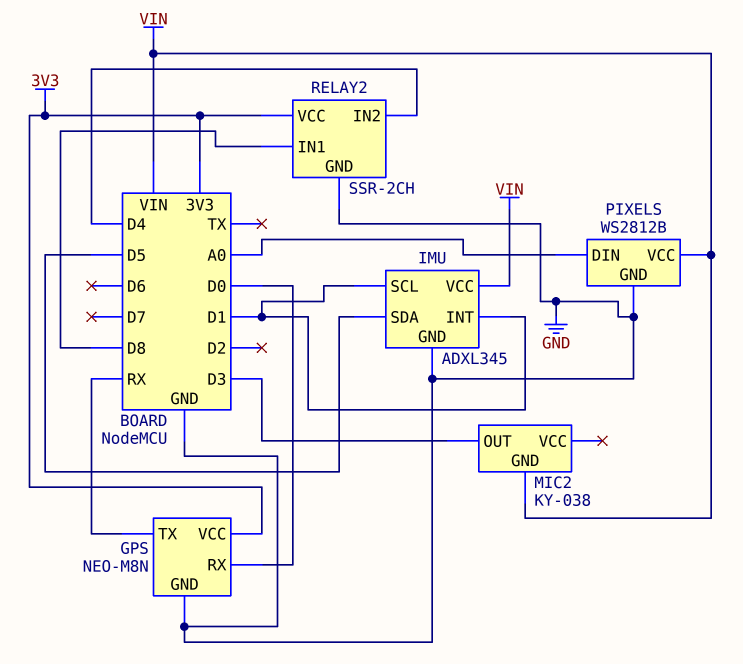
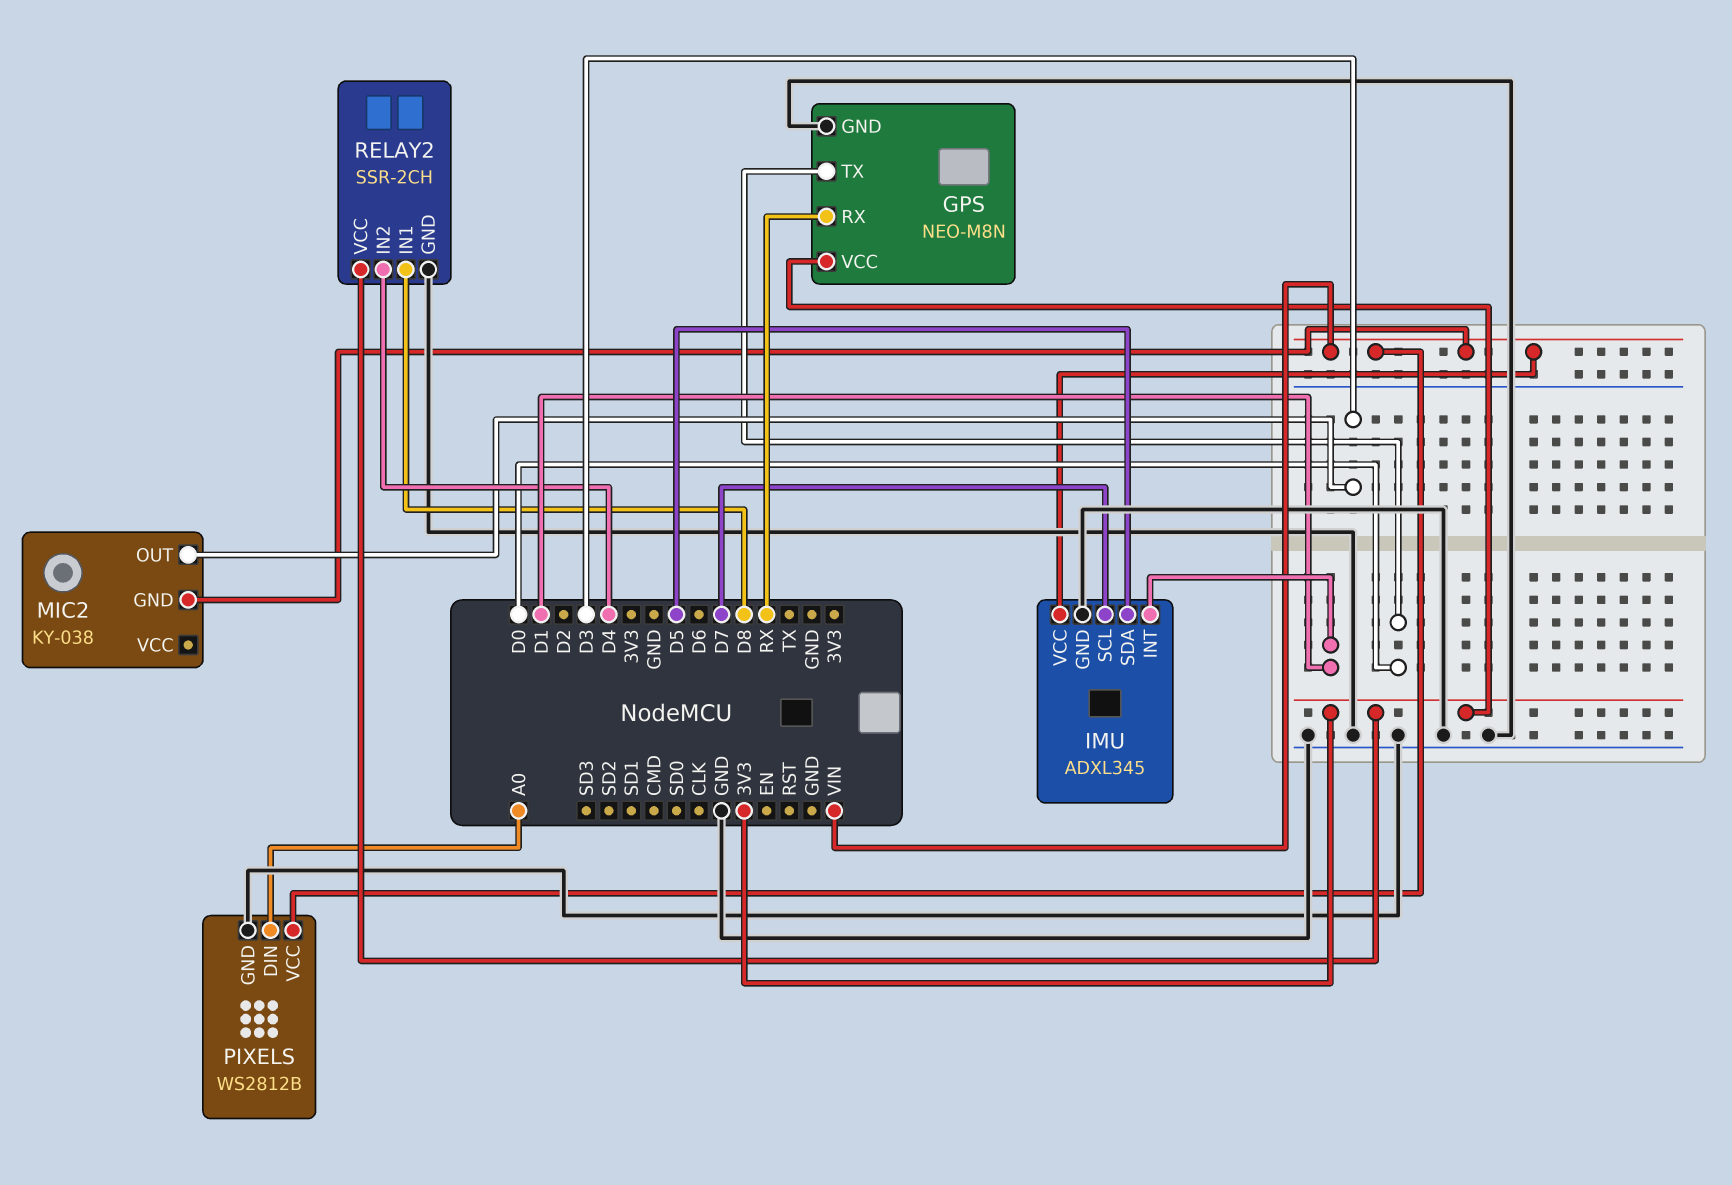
GPS pin RX: D0 -> RX
GPS pin TX: RX -> D0
IMU pin SCL: D1 -> D7

